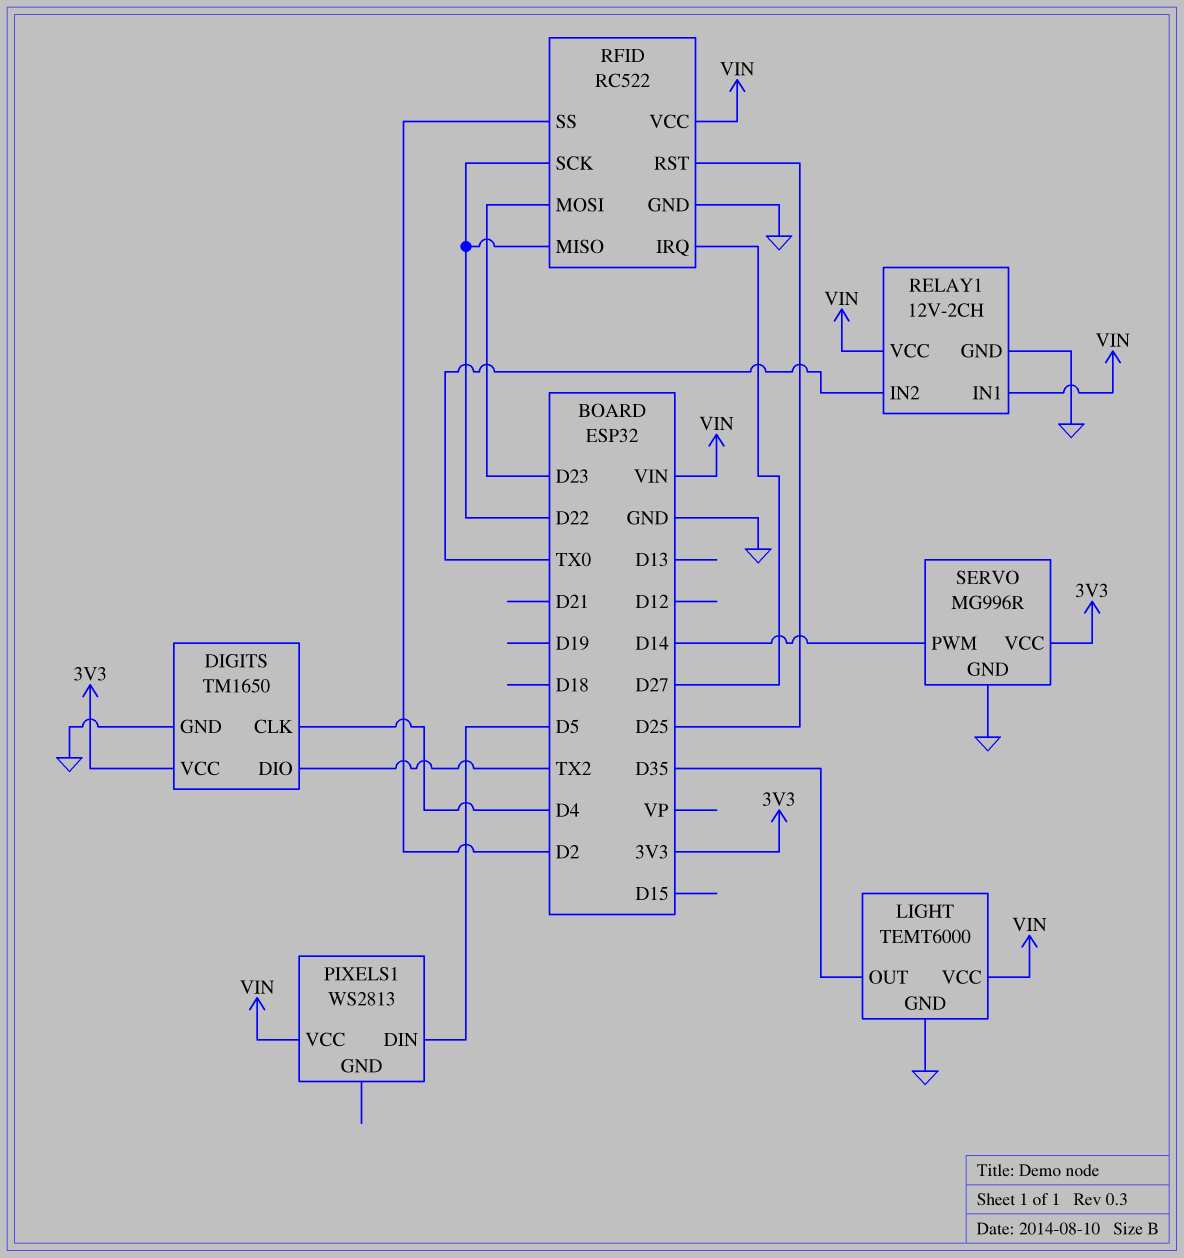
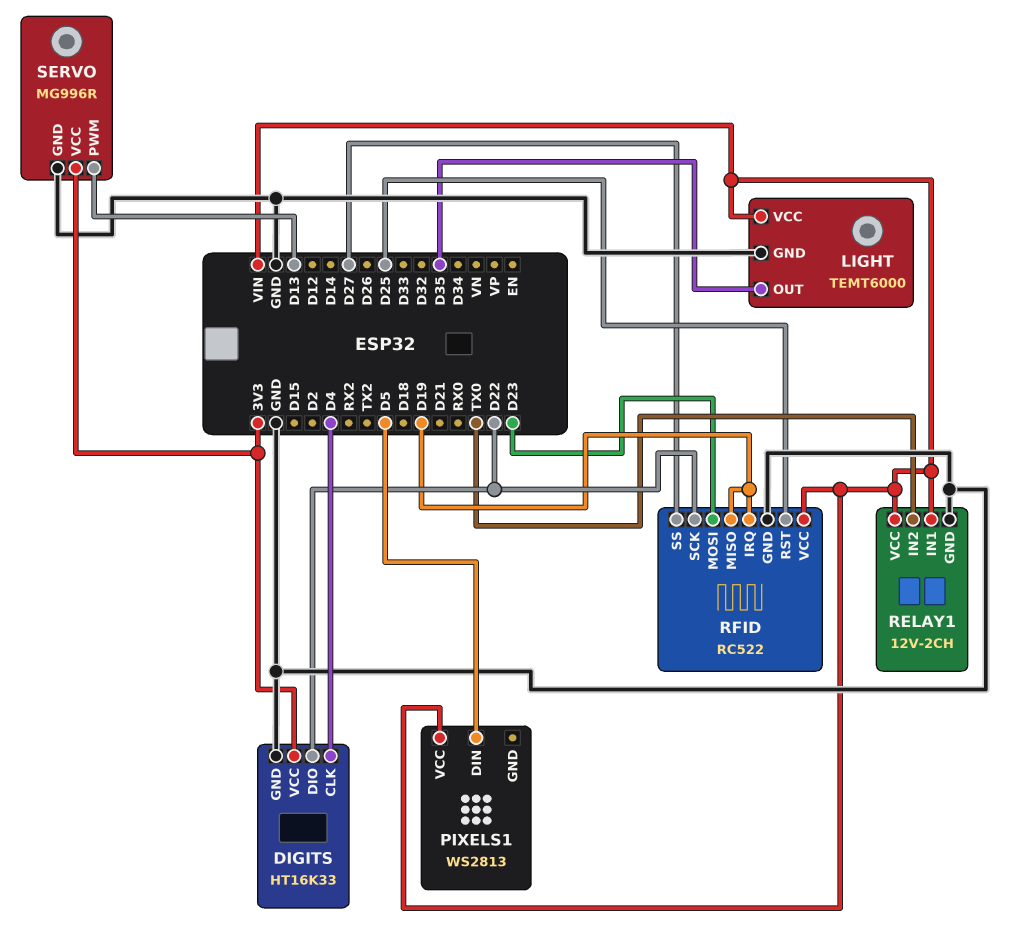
DIGITS: TM1650 -> HT16K33
DIGITS pin DIO: TX2 -> D22
RFID pin IRQ: D27 -> D19
RFID pin MISO: D22 -> D19
RFID pin SS: D2 -> D27
SERVO pin PWM: D14 -> D13

